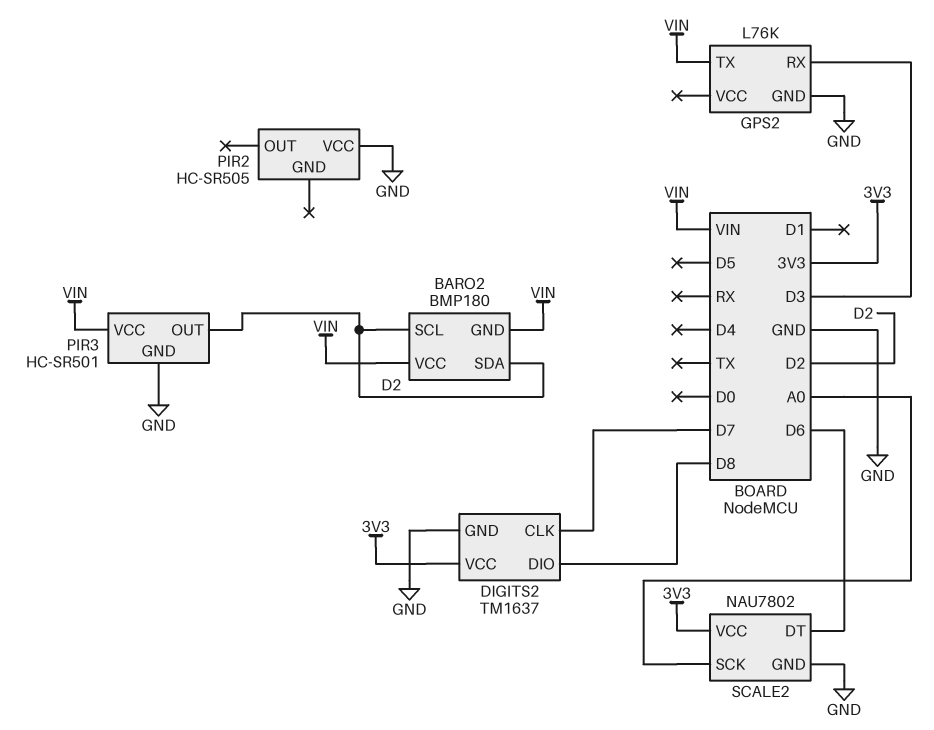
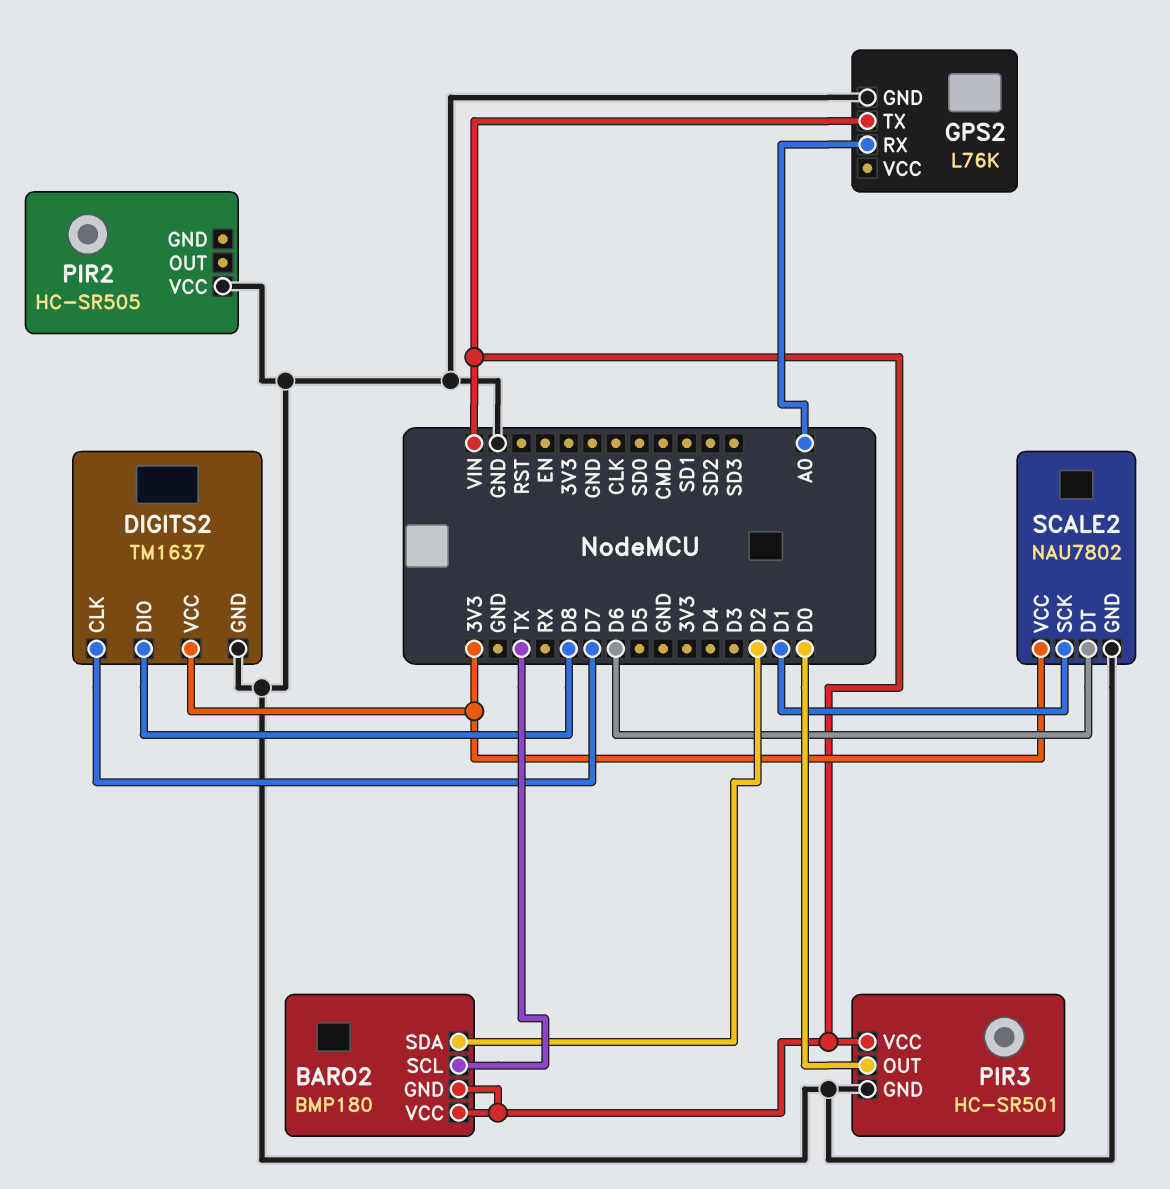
BARO2 pin SCL: D2 -> TX
GPS2 pin RX: D3 -> A0
PIR3 pin OUT: D2 -> D0
SCALE2 pin SCK: A0 -> D1

